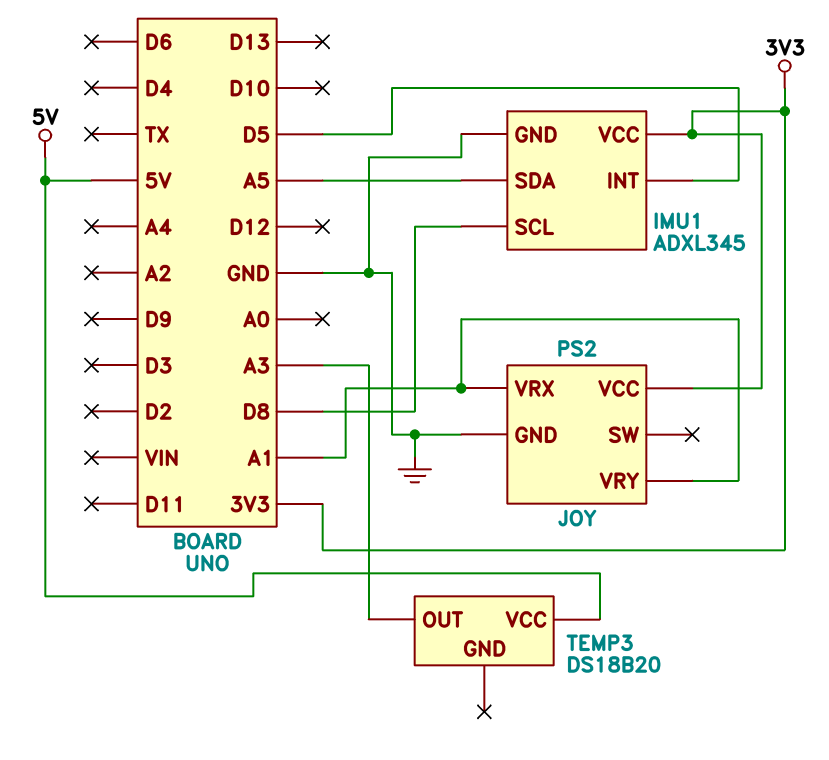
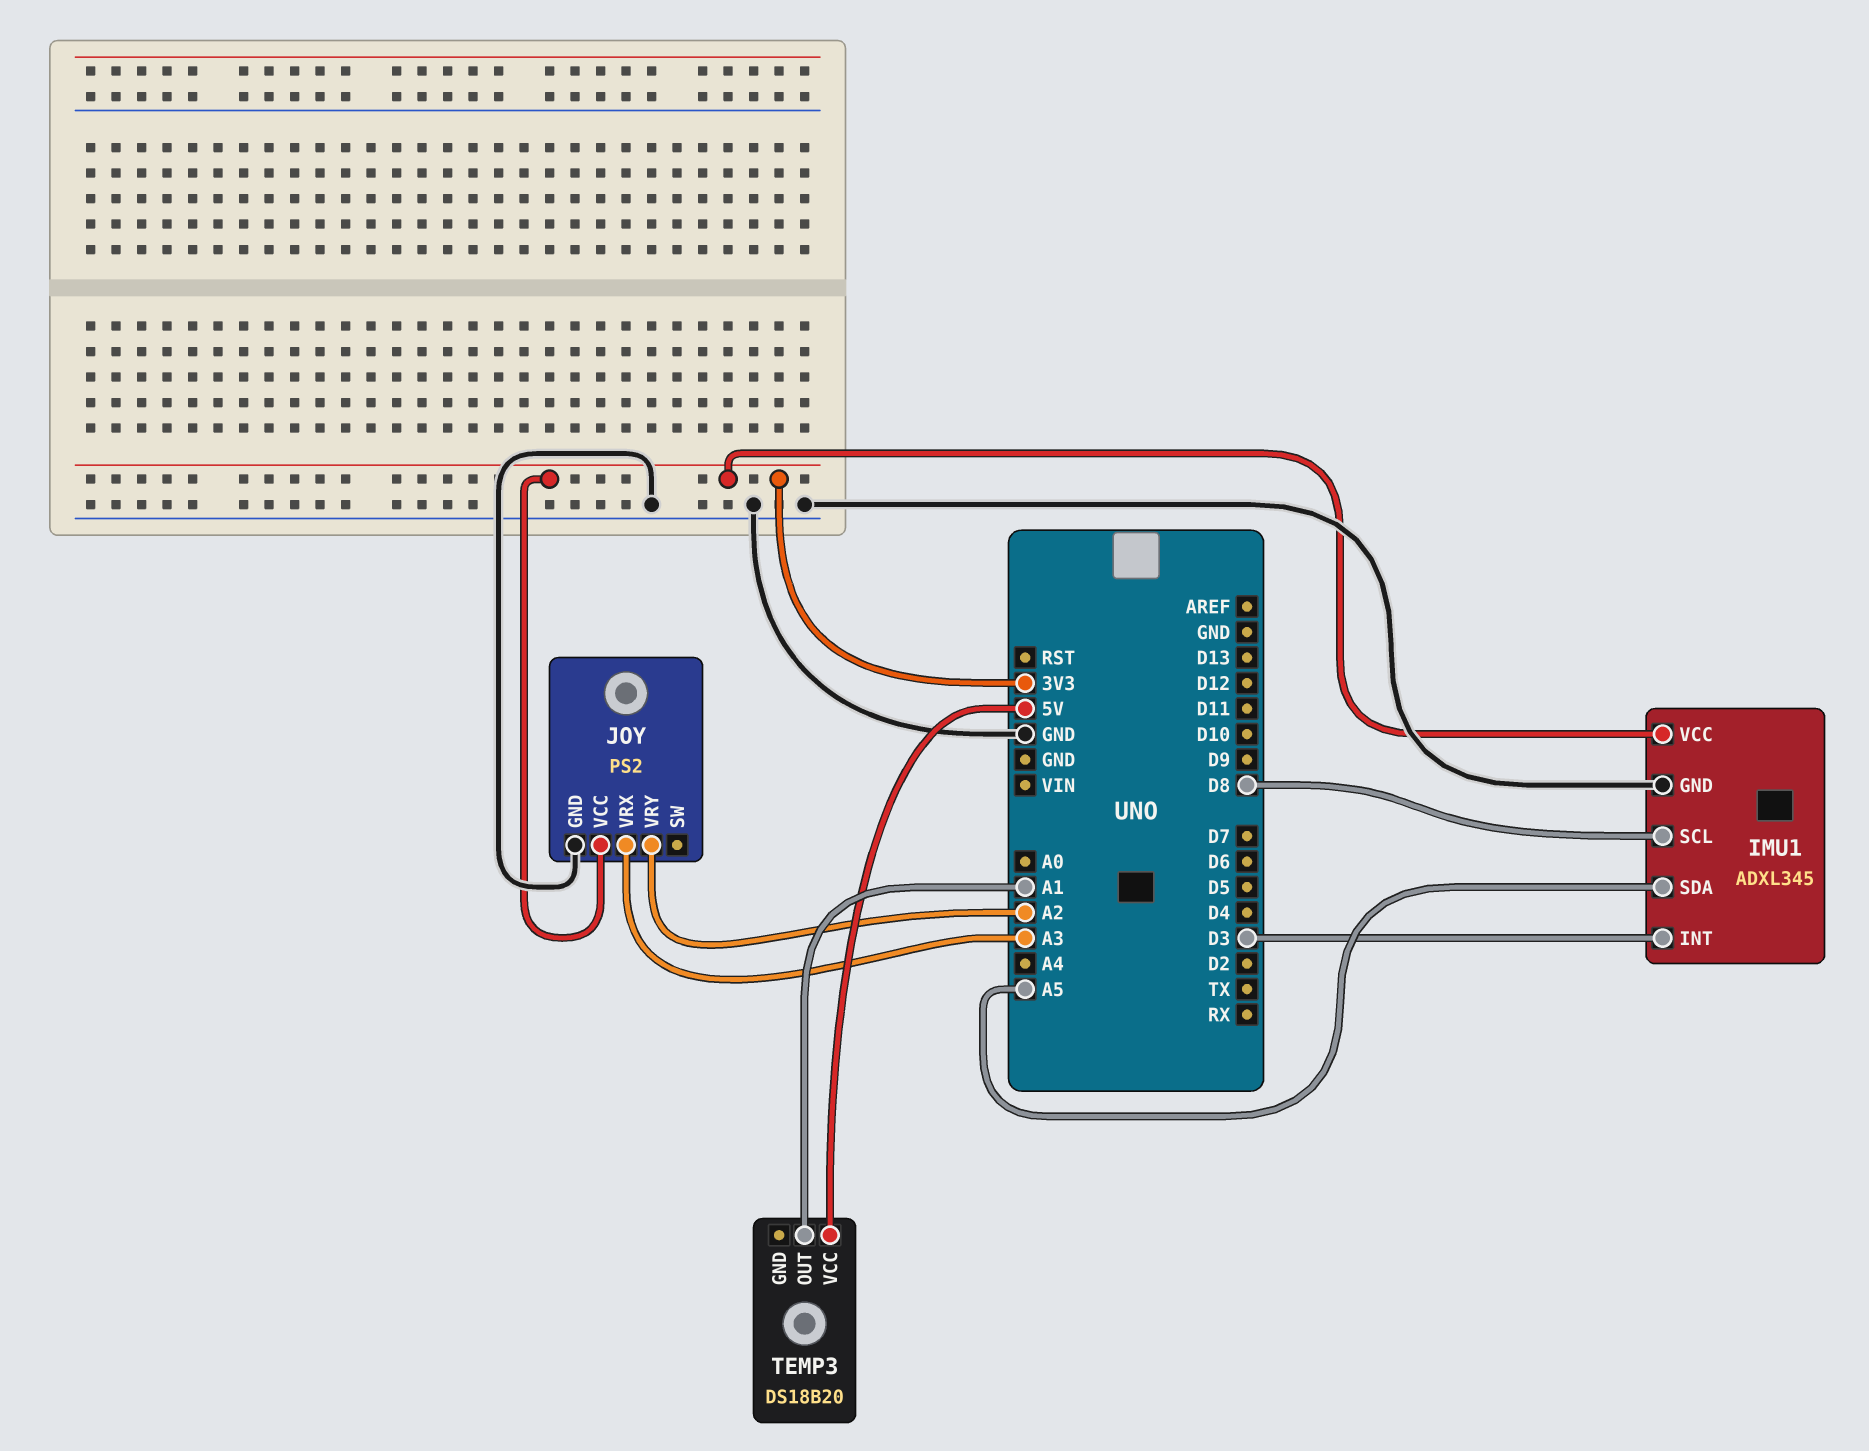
IMU1 pin INT: D5 -> D3
JOY pin VRX: A1 -> A3
JOY pin VRY: A1 -> A2
TEMP3 pin OUT: A3 -> A1

